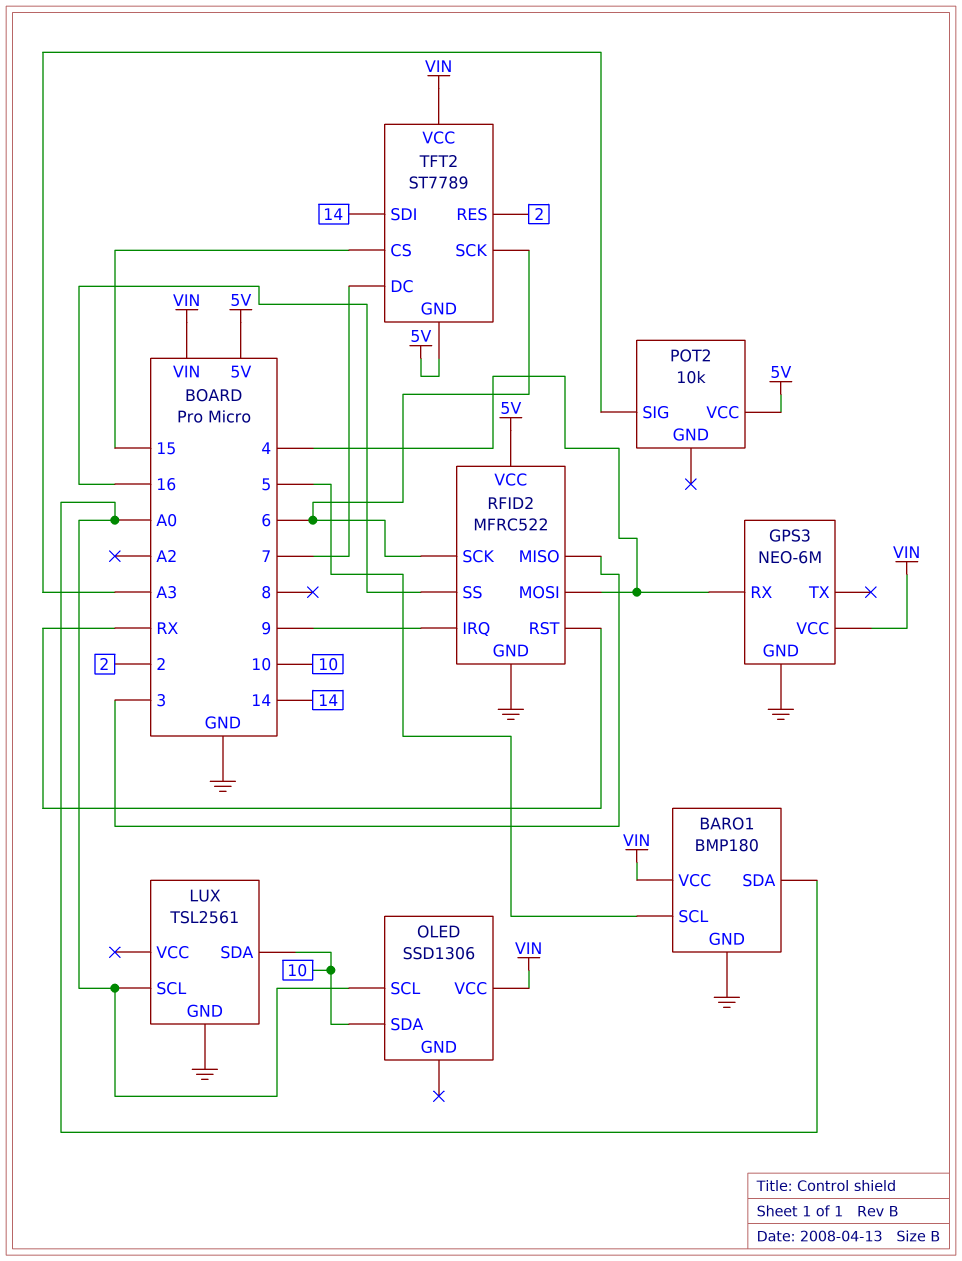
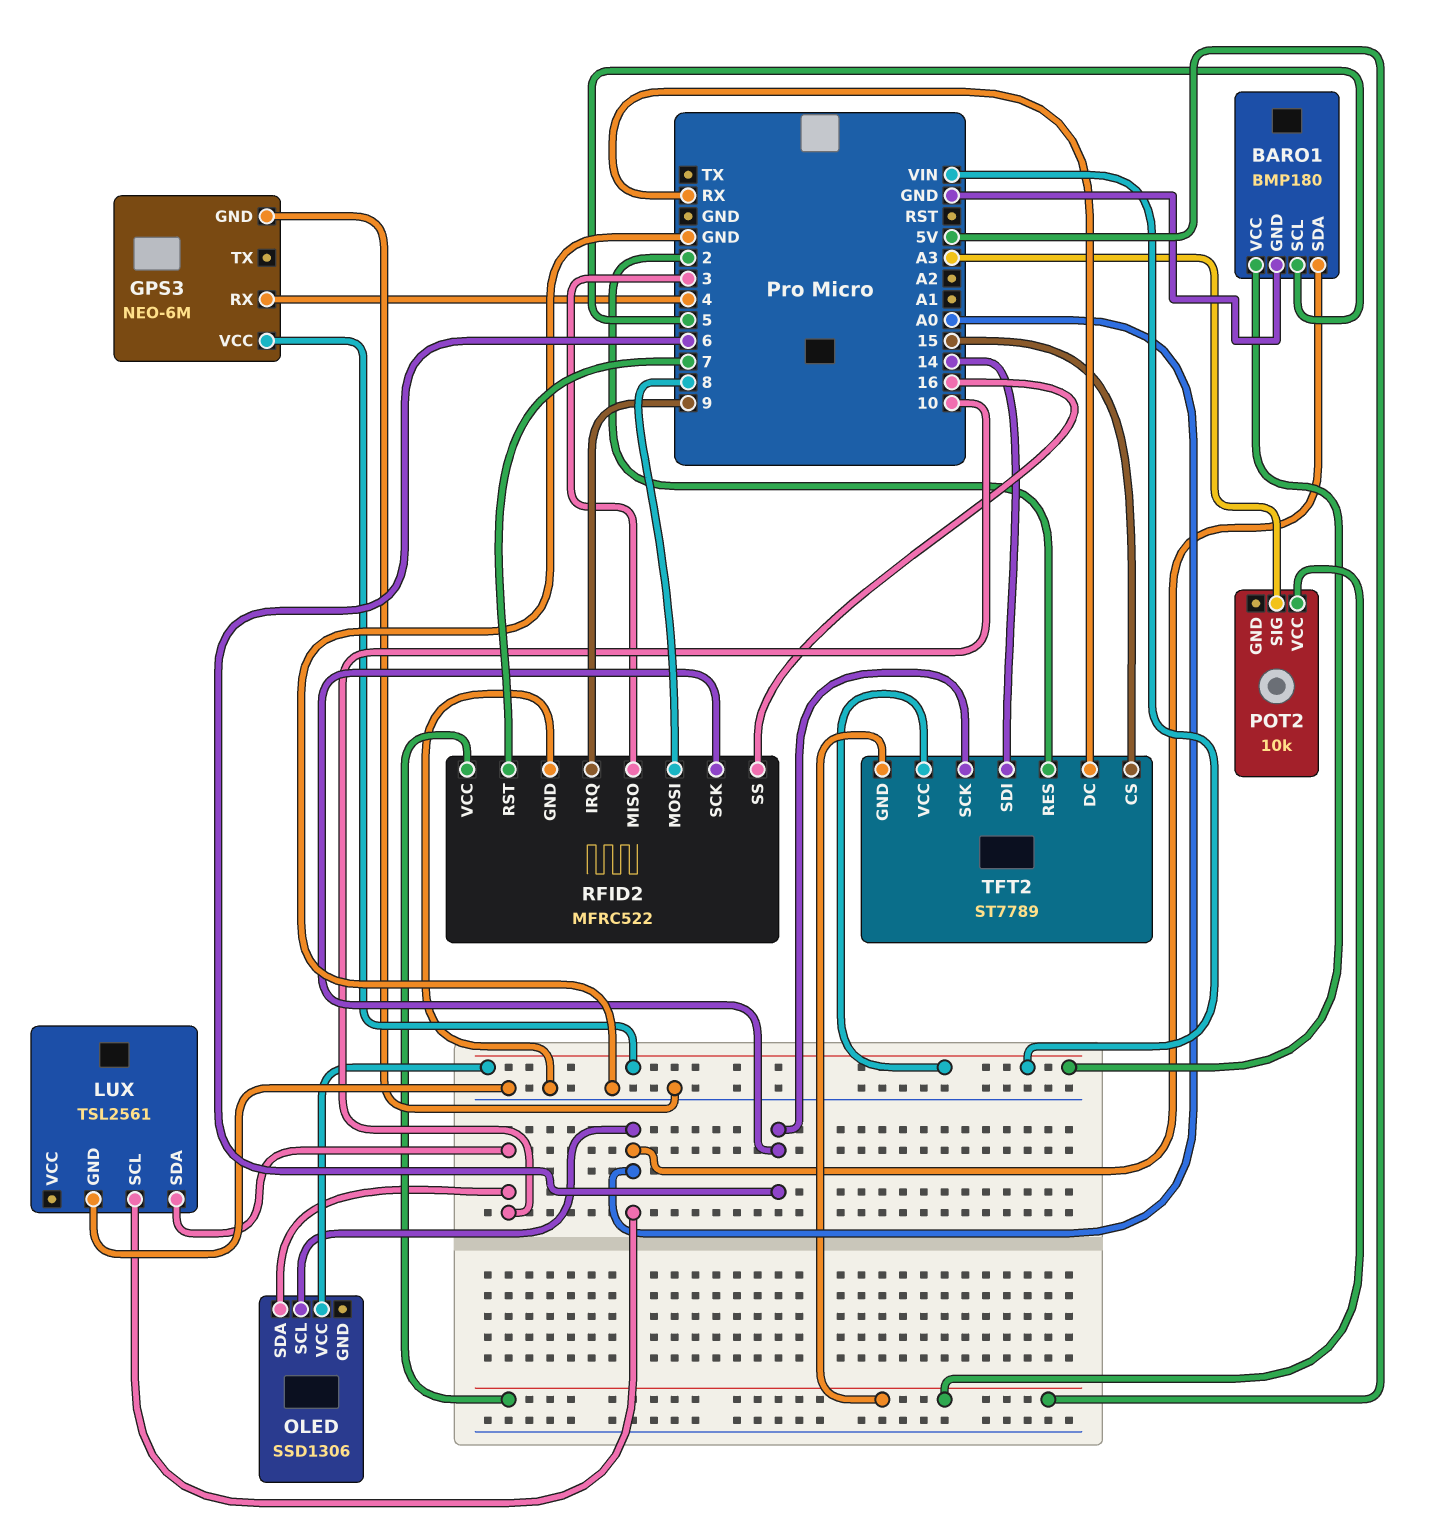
RFID2 pin MOSI: 4 -> 8
RFID2 pin RST: RX -> 7
TFT2 pin DC: 7 -> RX

